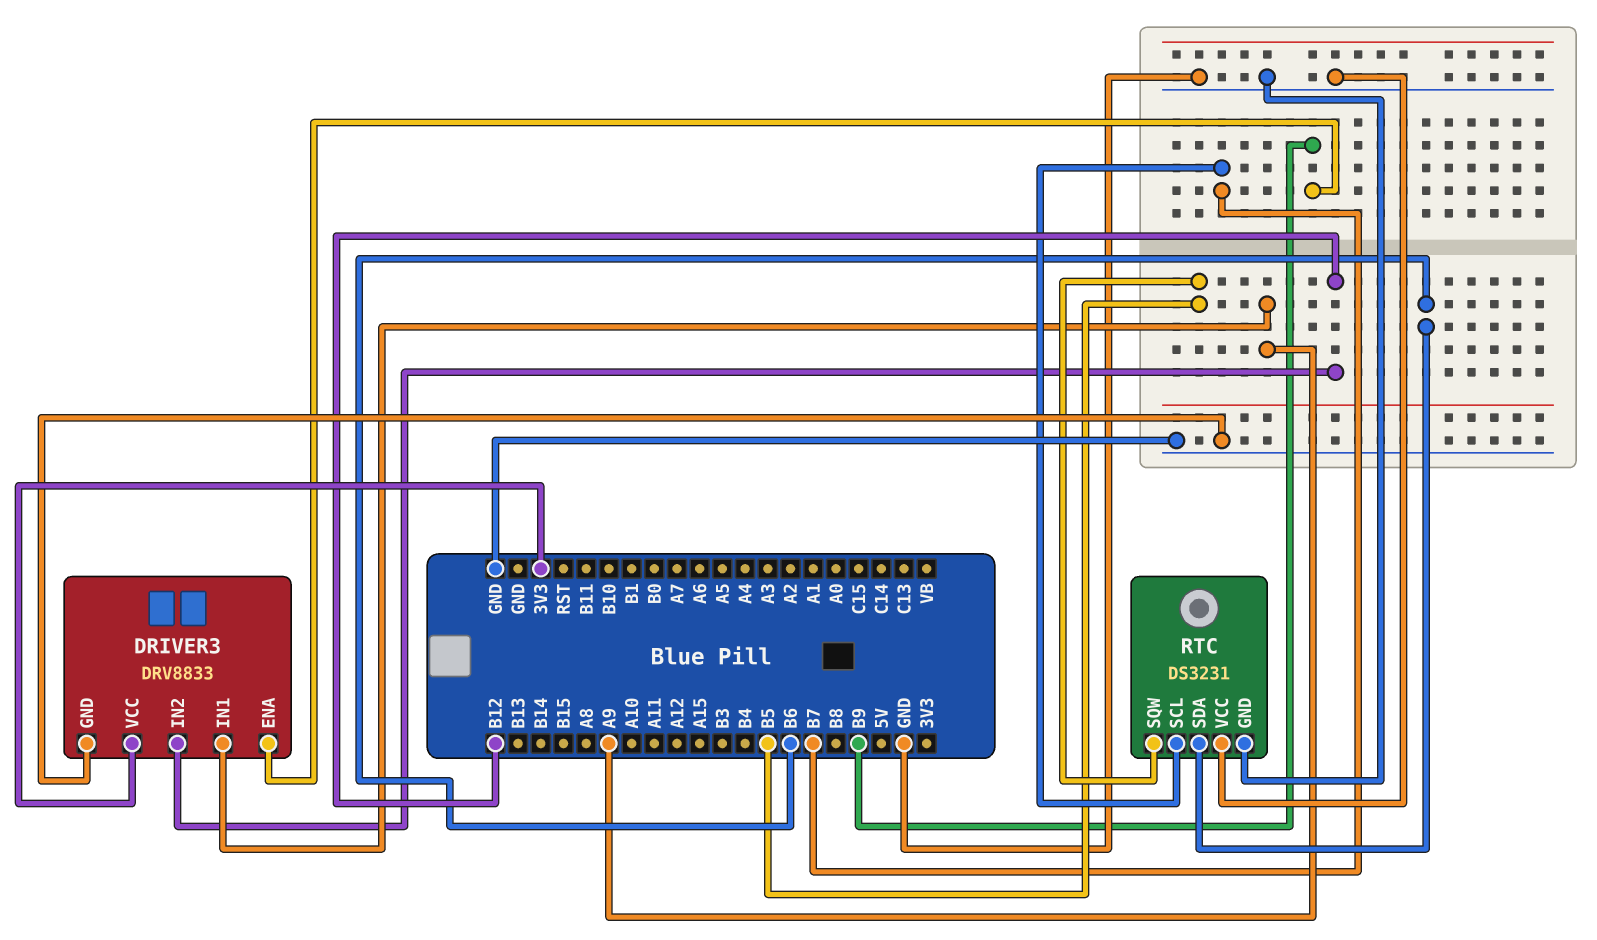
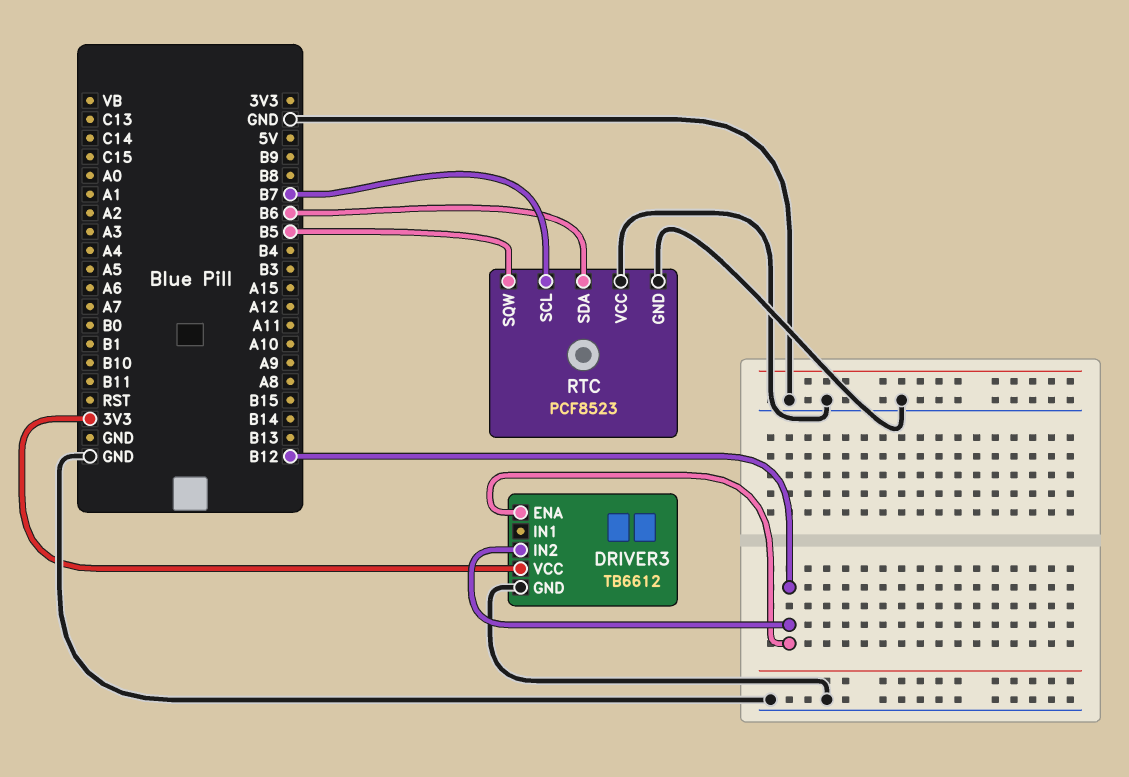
DRIVER3: DRV8833 -> TB6612
DRIVER3 pin ENA: B9 -> B12
DRIVER3 pin IN1: A9 -> none
RTC: DS3231 -> PCF8523

